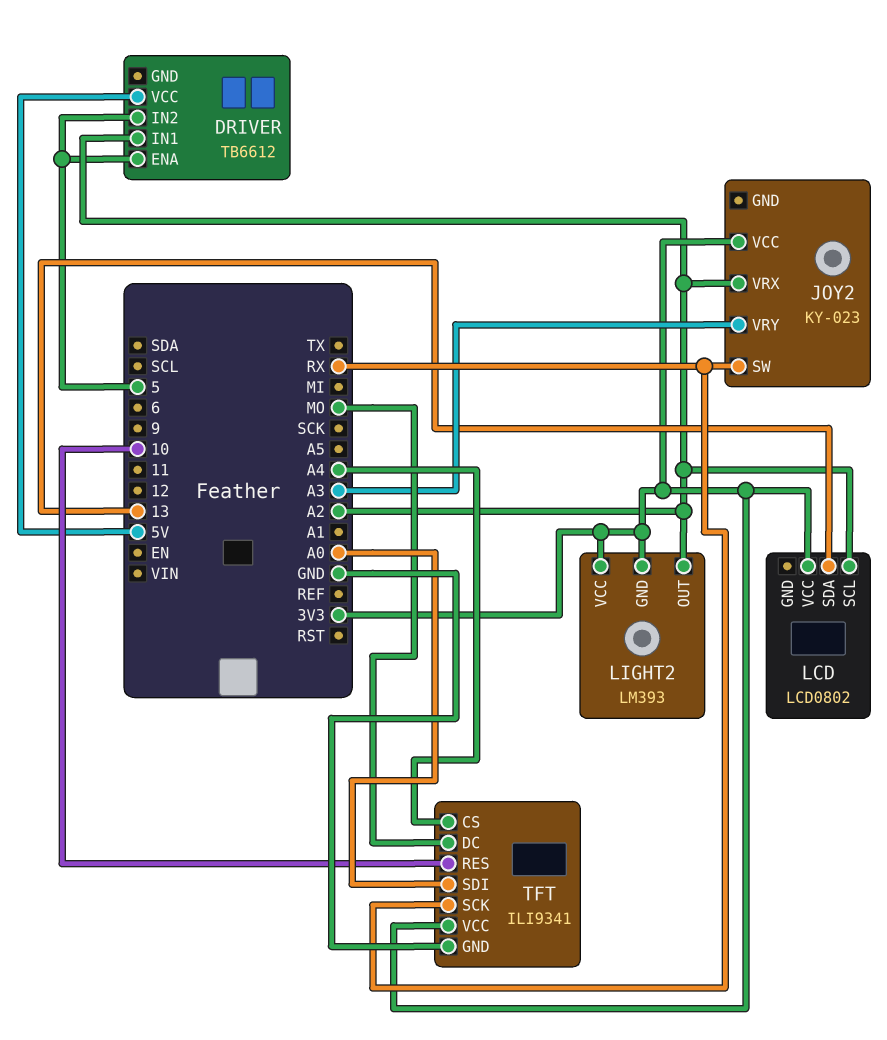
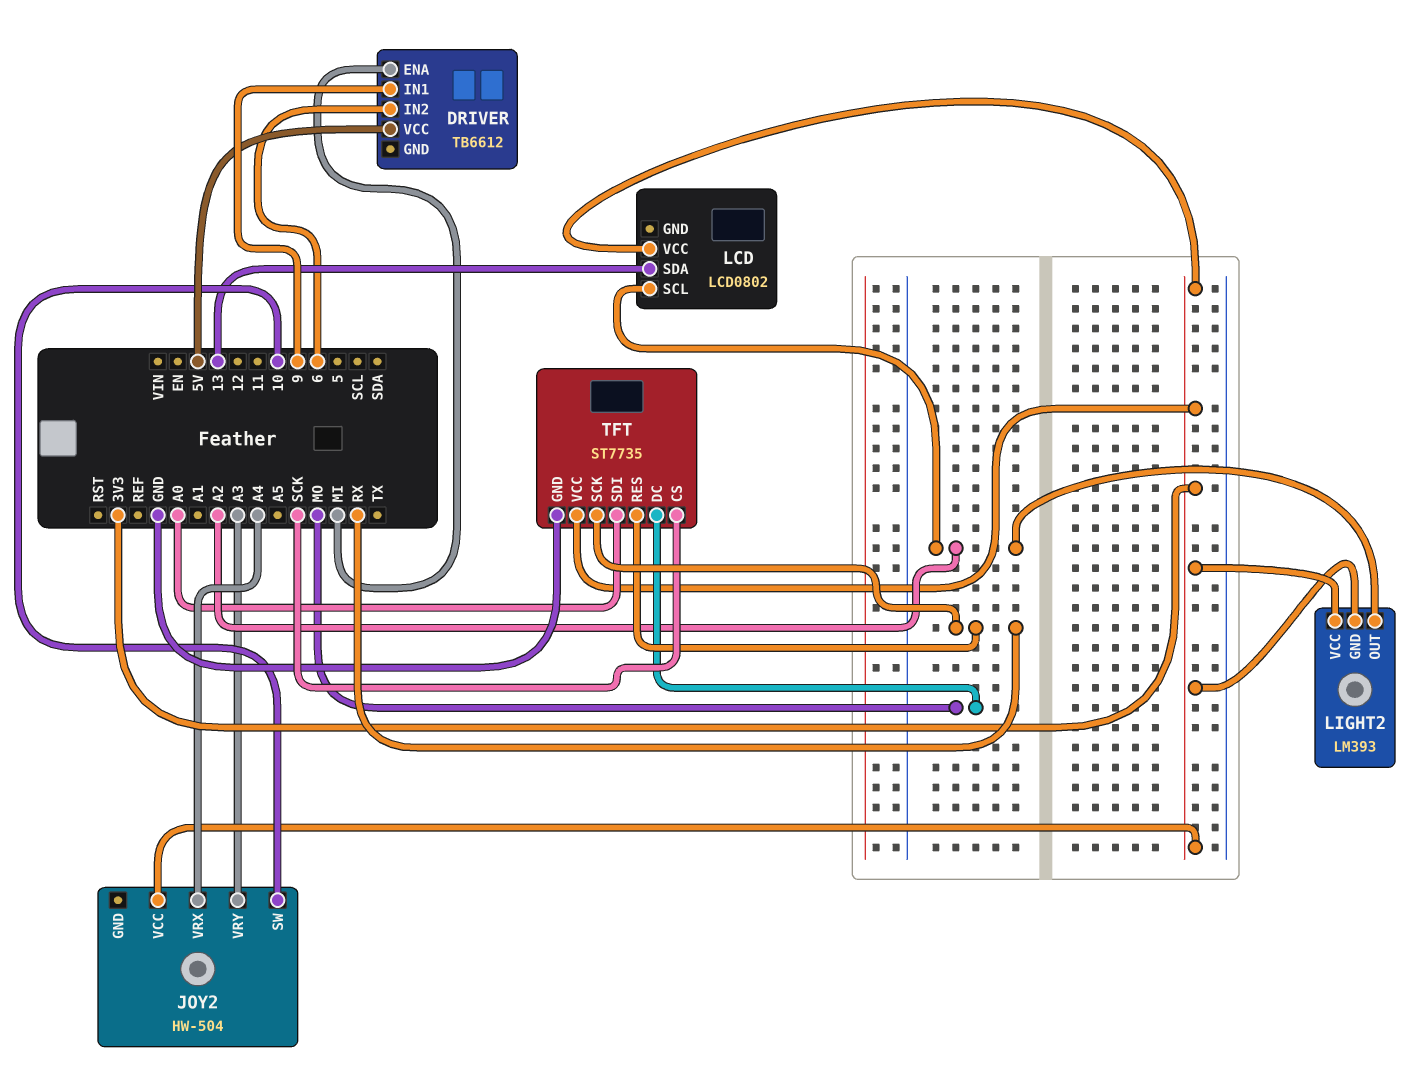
DRIVER pin ENA: 5 -> MI
DRIVER pin IN1: A2 -> 9
DRIVER pin IN2: 5 -> 6
JOY2: KY-023 -> HW-504
JOY2 pin SW: RX -> 10
JOY2 pin VRX: A2 -> A4
TFT: ILI9341 -> ST7735
TFT pin CS: A4 -> SCK
TFT pin RES: 10 -> RX

